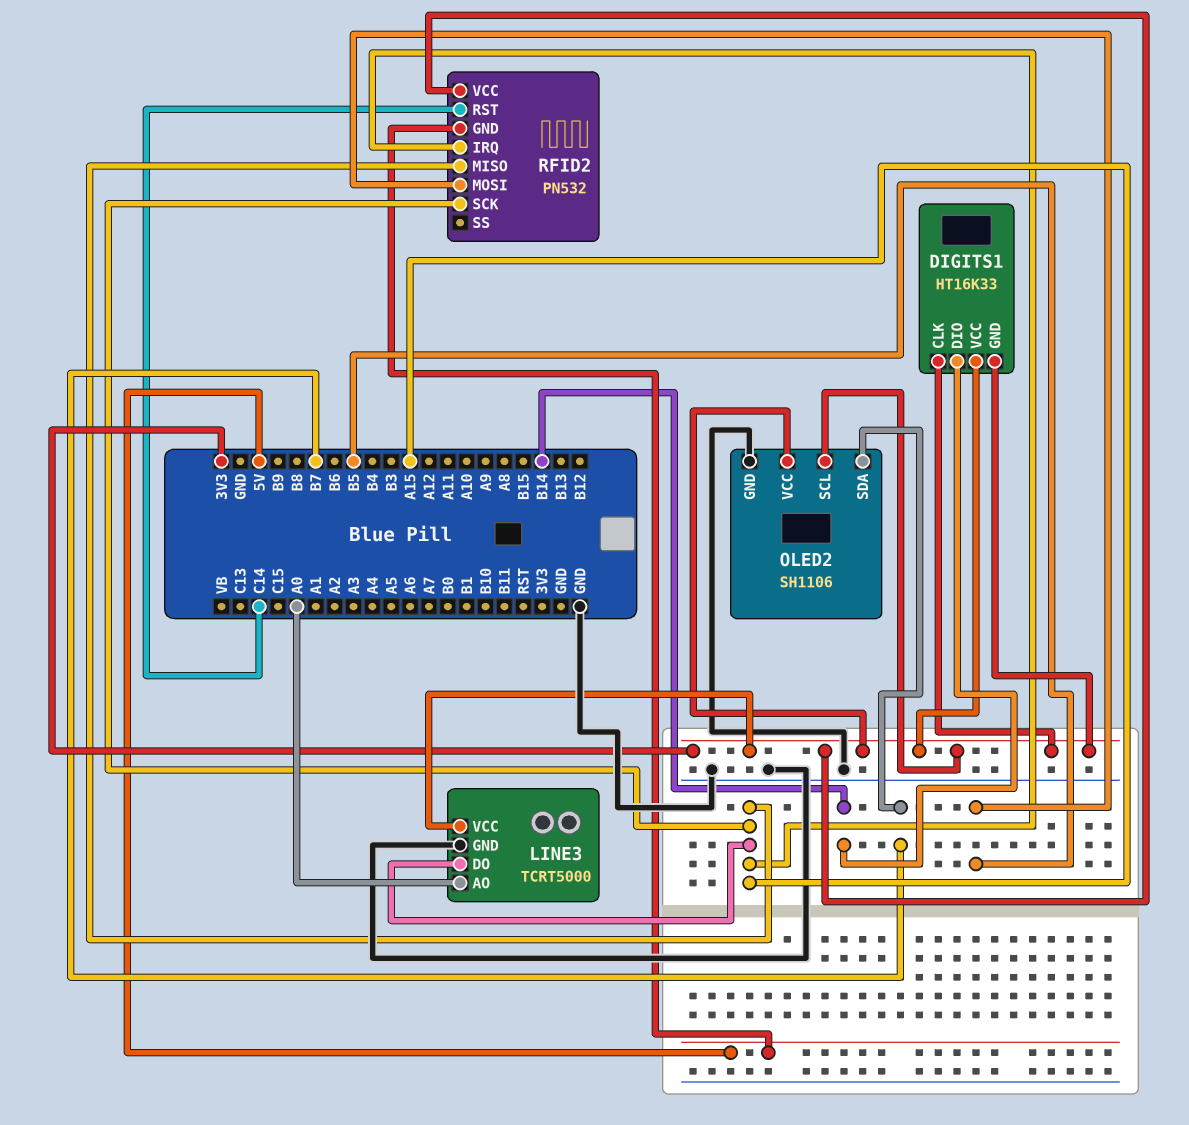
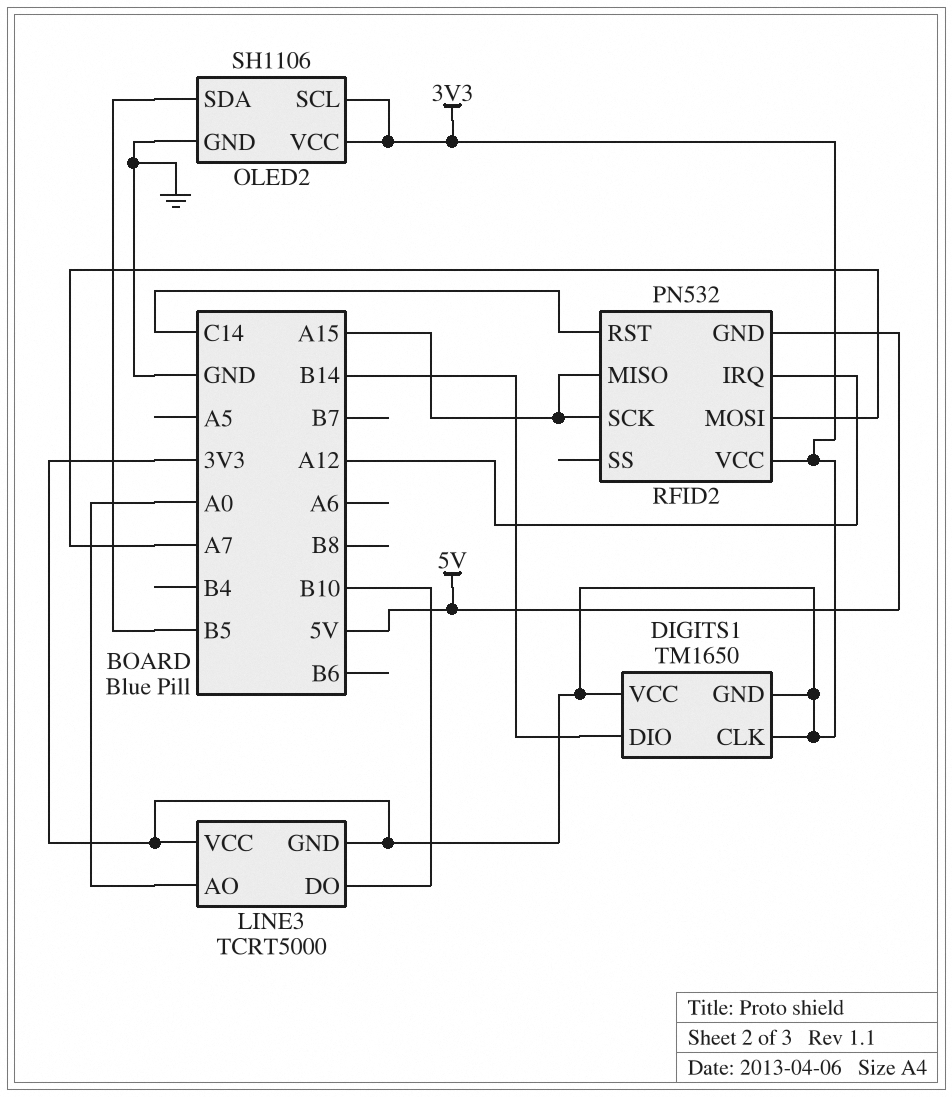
DIGITS1: HT16K33 -> TM1650
LINE3 pin DO: A15 -> B10
LINE3 pin GND: GND -> 3V3
OLED2 pin SDA: B7 -> B5
RFID2 pin IRQ: A15 -> A12
RFID2 pin MOSI: B5 -> A7

